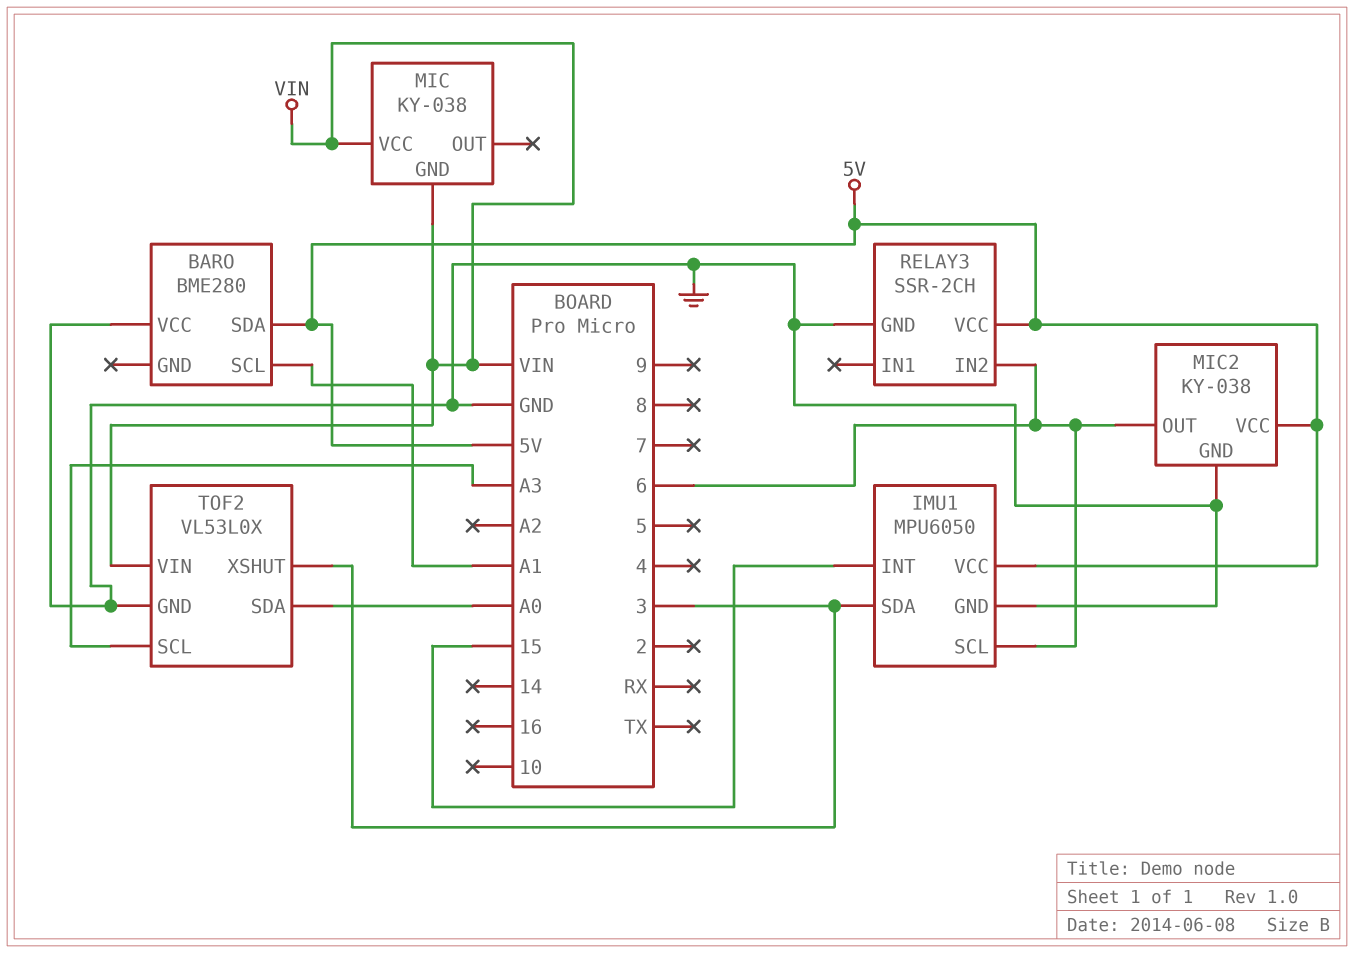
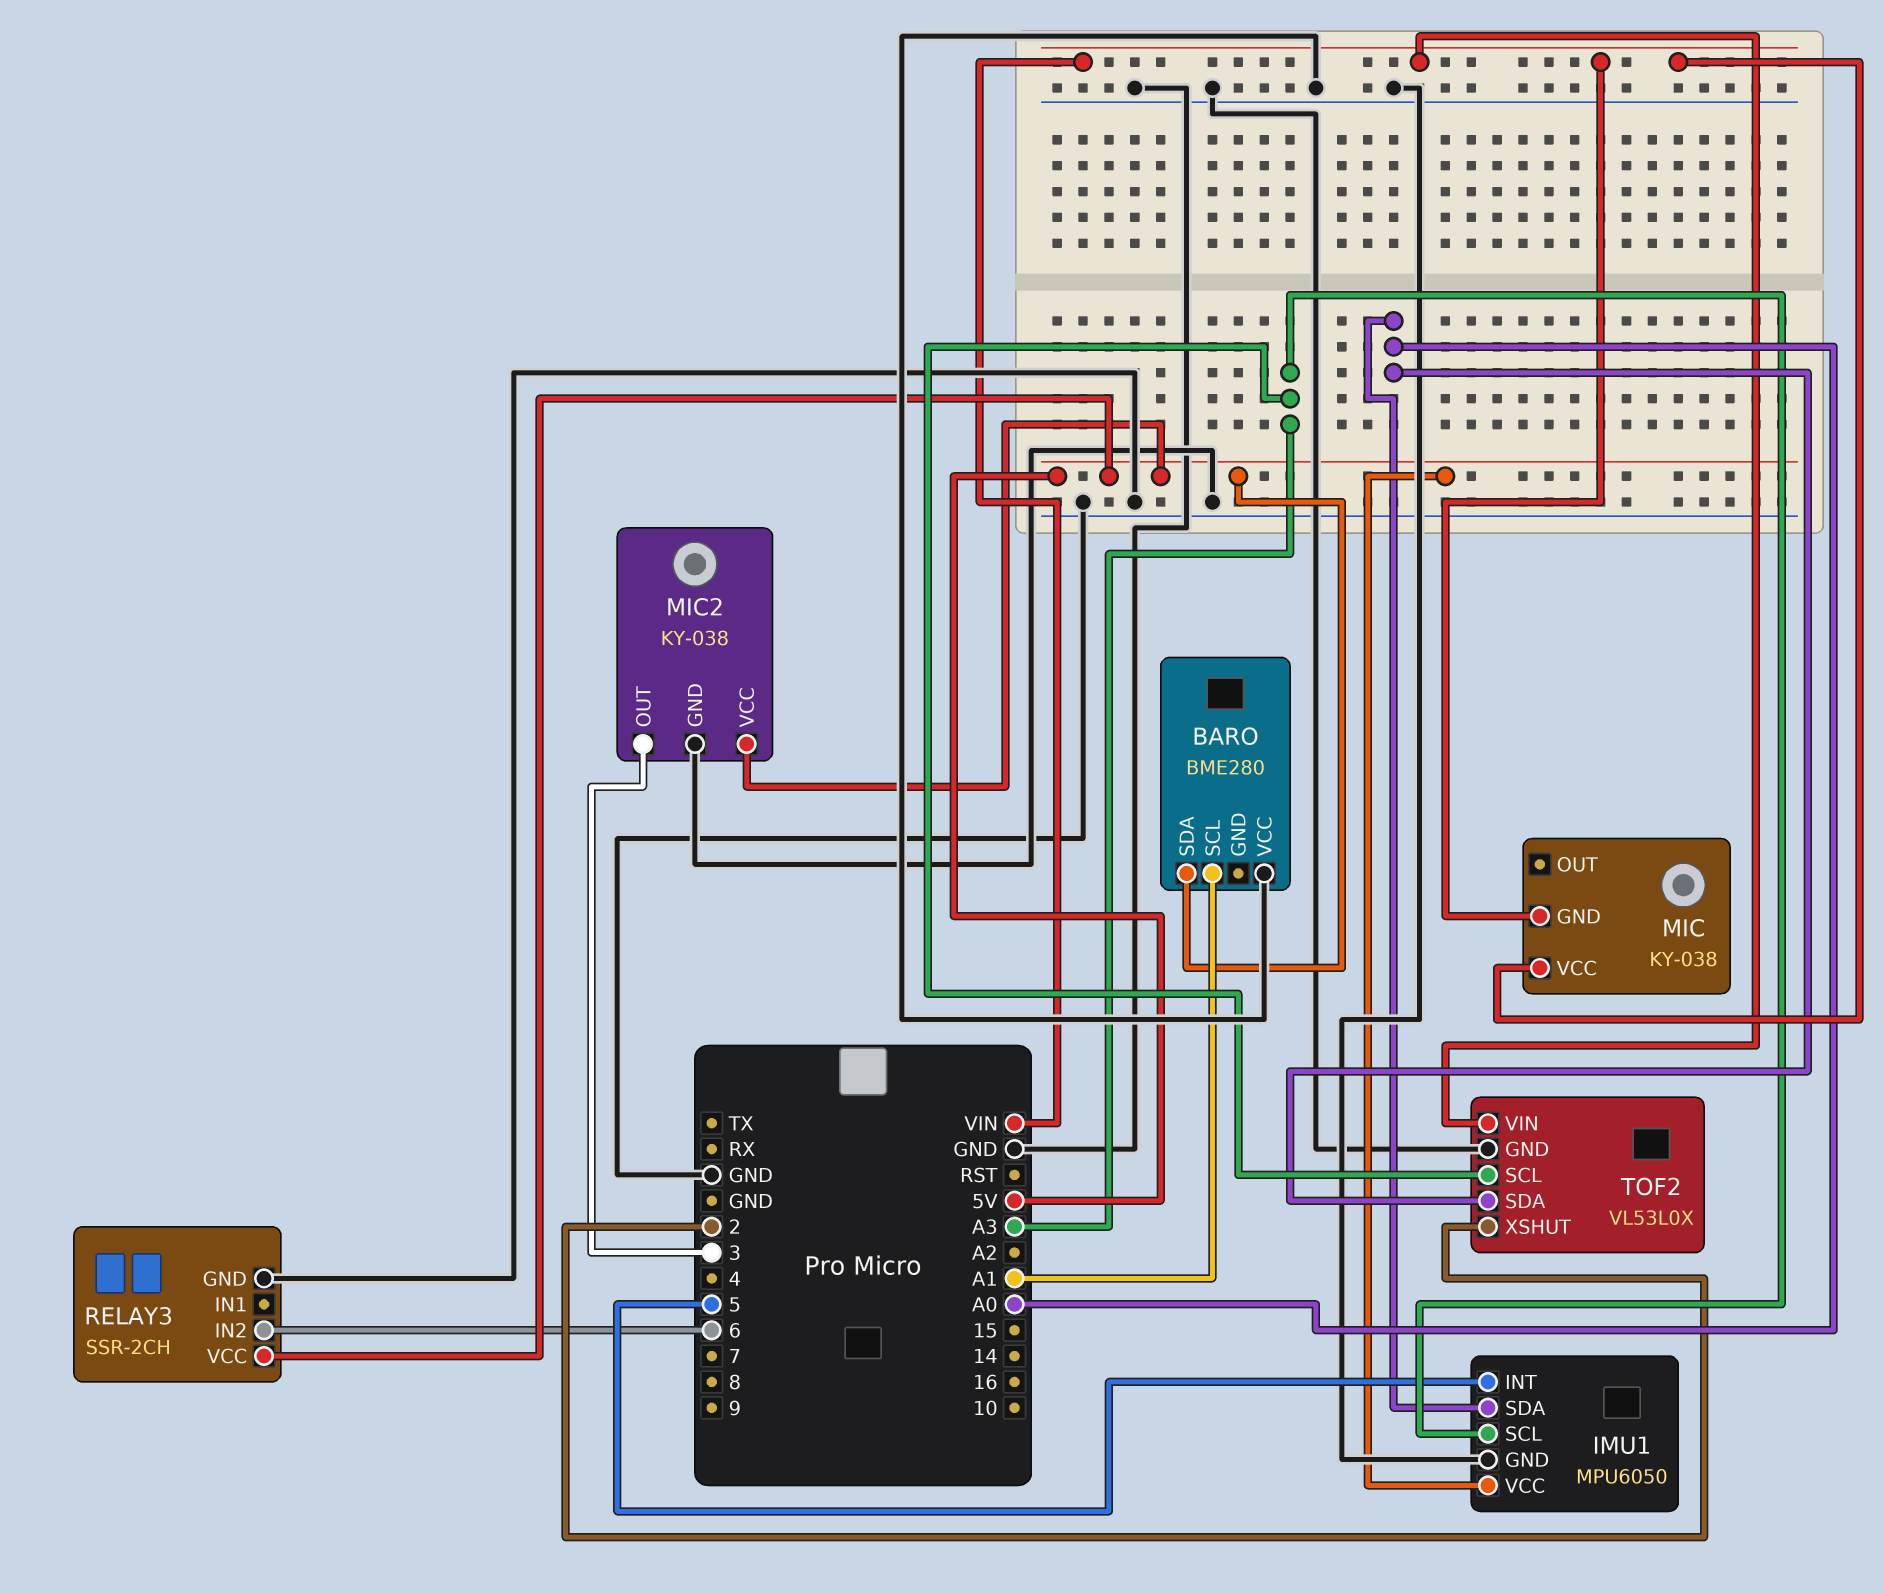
IMU1 pin INT: 15 -> 5
IMU1 pin SCL: 6 -> A3
IMU1 pin SDA: 3 -> A0
MIC2 pin OUT: 6 -> 3
TOF2 pin XSHUT: 3 -> 2

